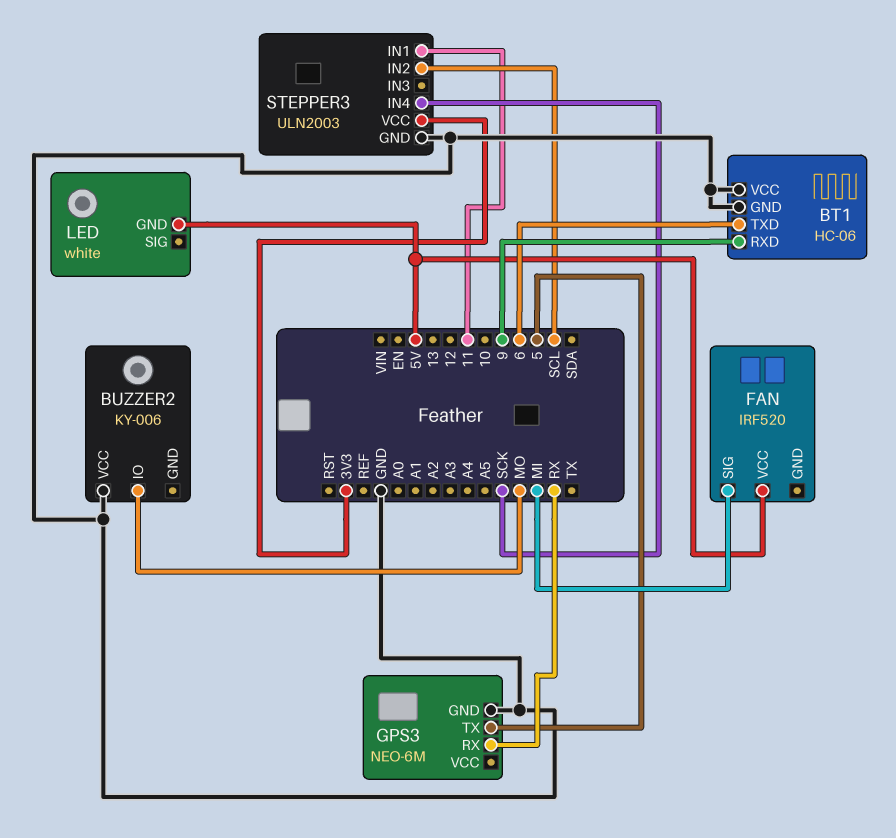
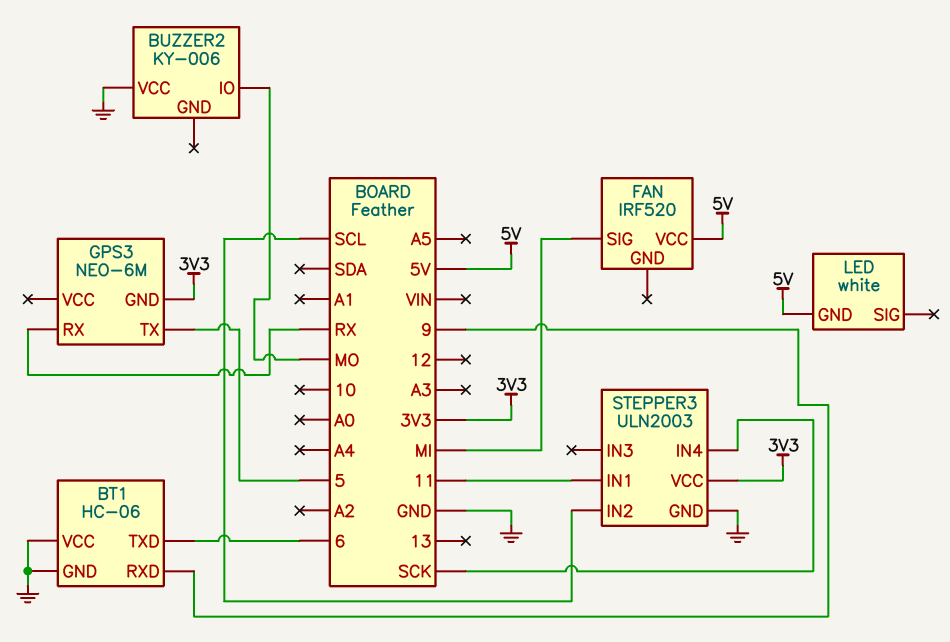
GPS3 pin GND: GND -> 3V3

